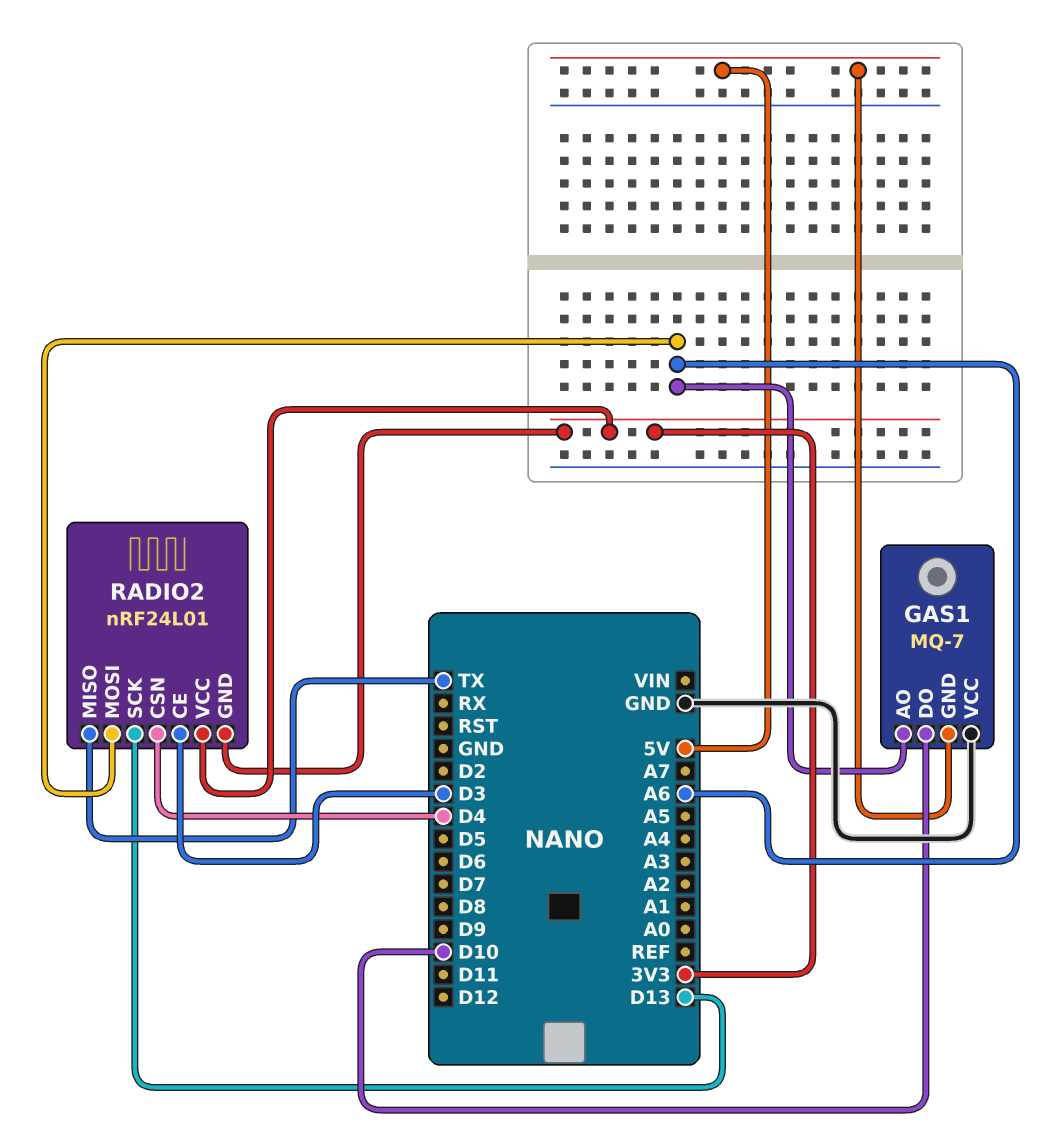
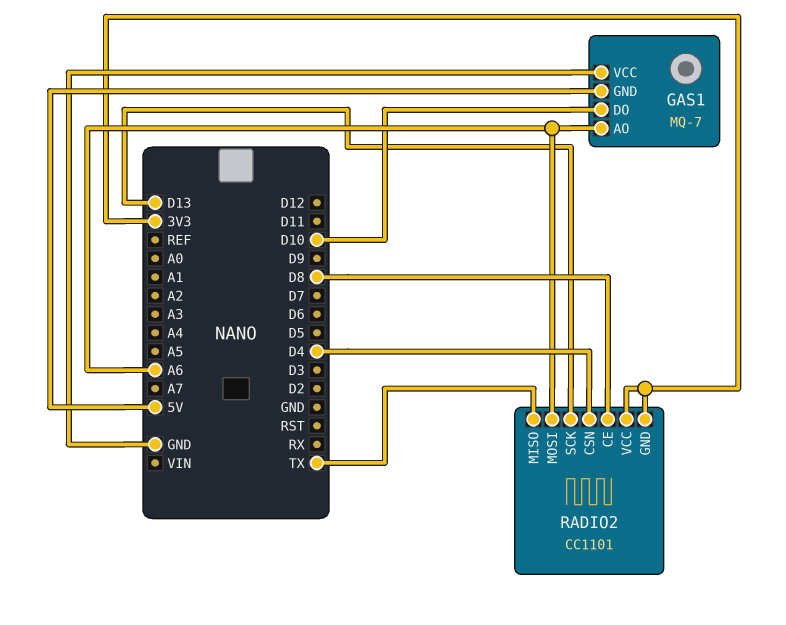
RADIO2: nRF24L01 -> CC1101
RADIO2 pin CE: D3 -> D8

